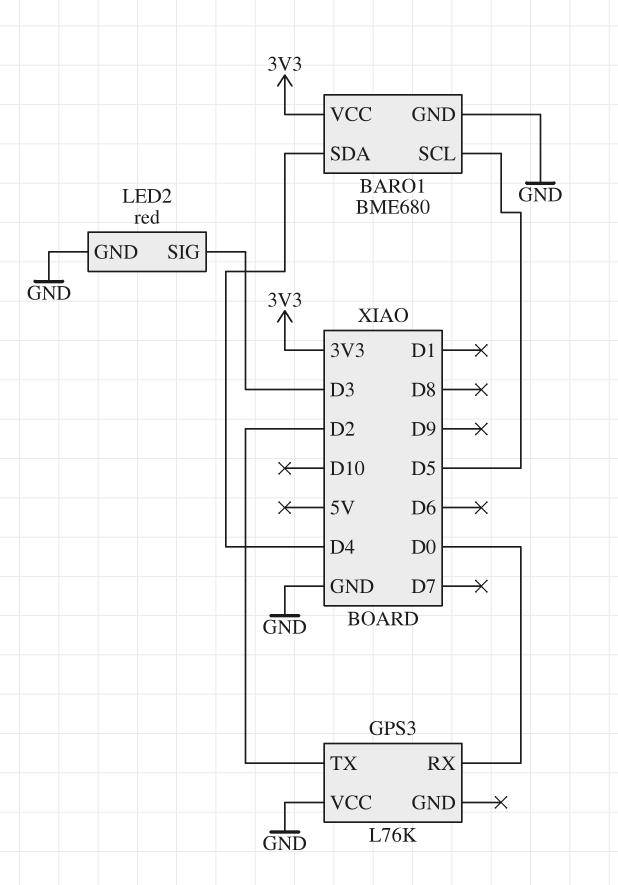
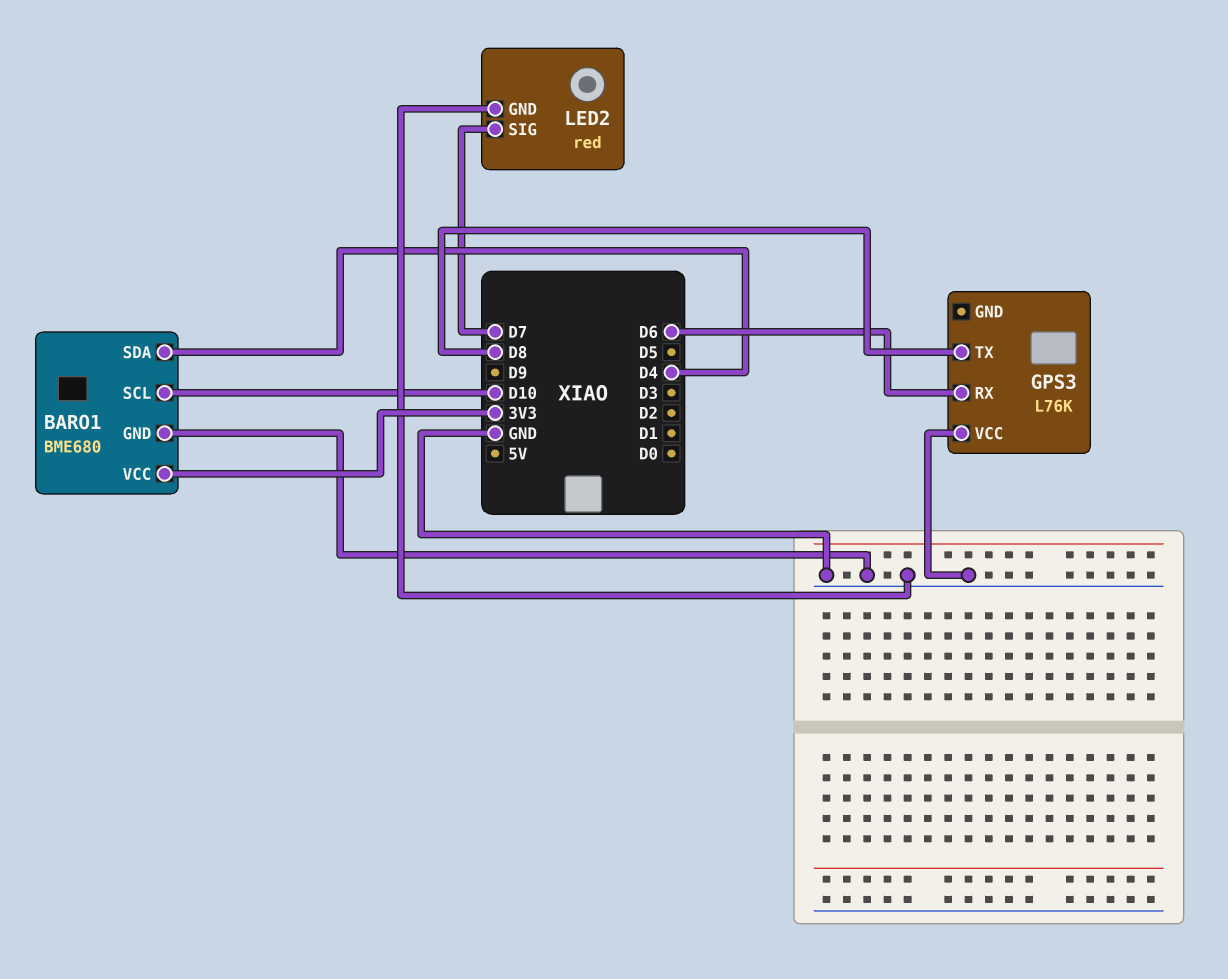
BARO1 pin SCL: D5 -> D10
GPS3 pin RX: D0 -> D6
GPS3 pin TX: D2 -> D8
LED2 pin SIG: D3 -> D7

